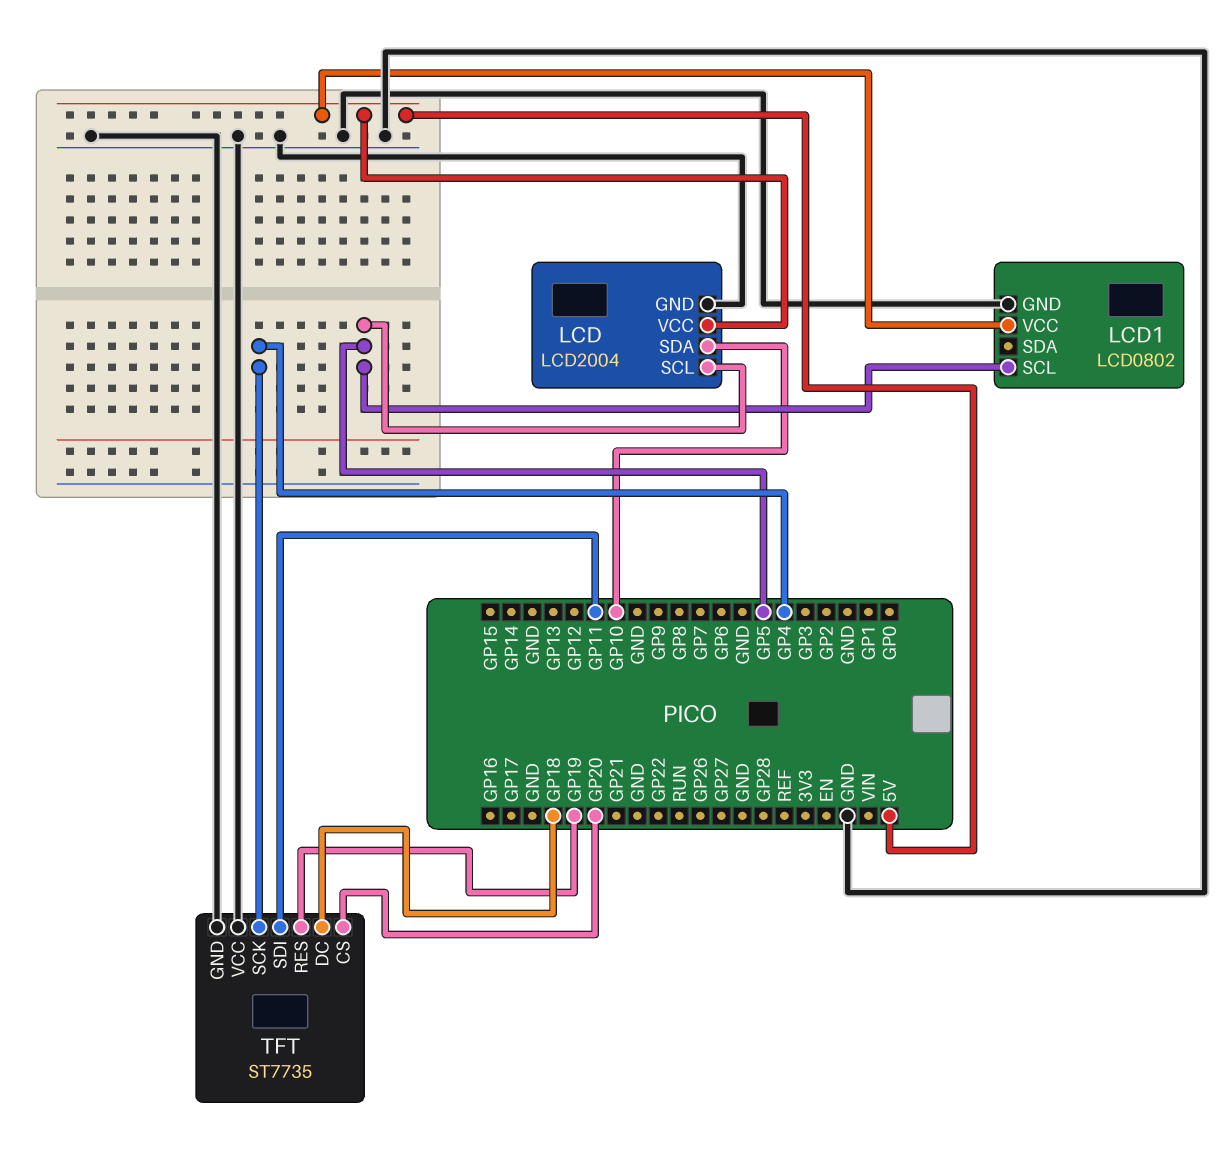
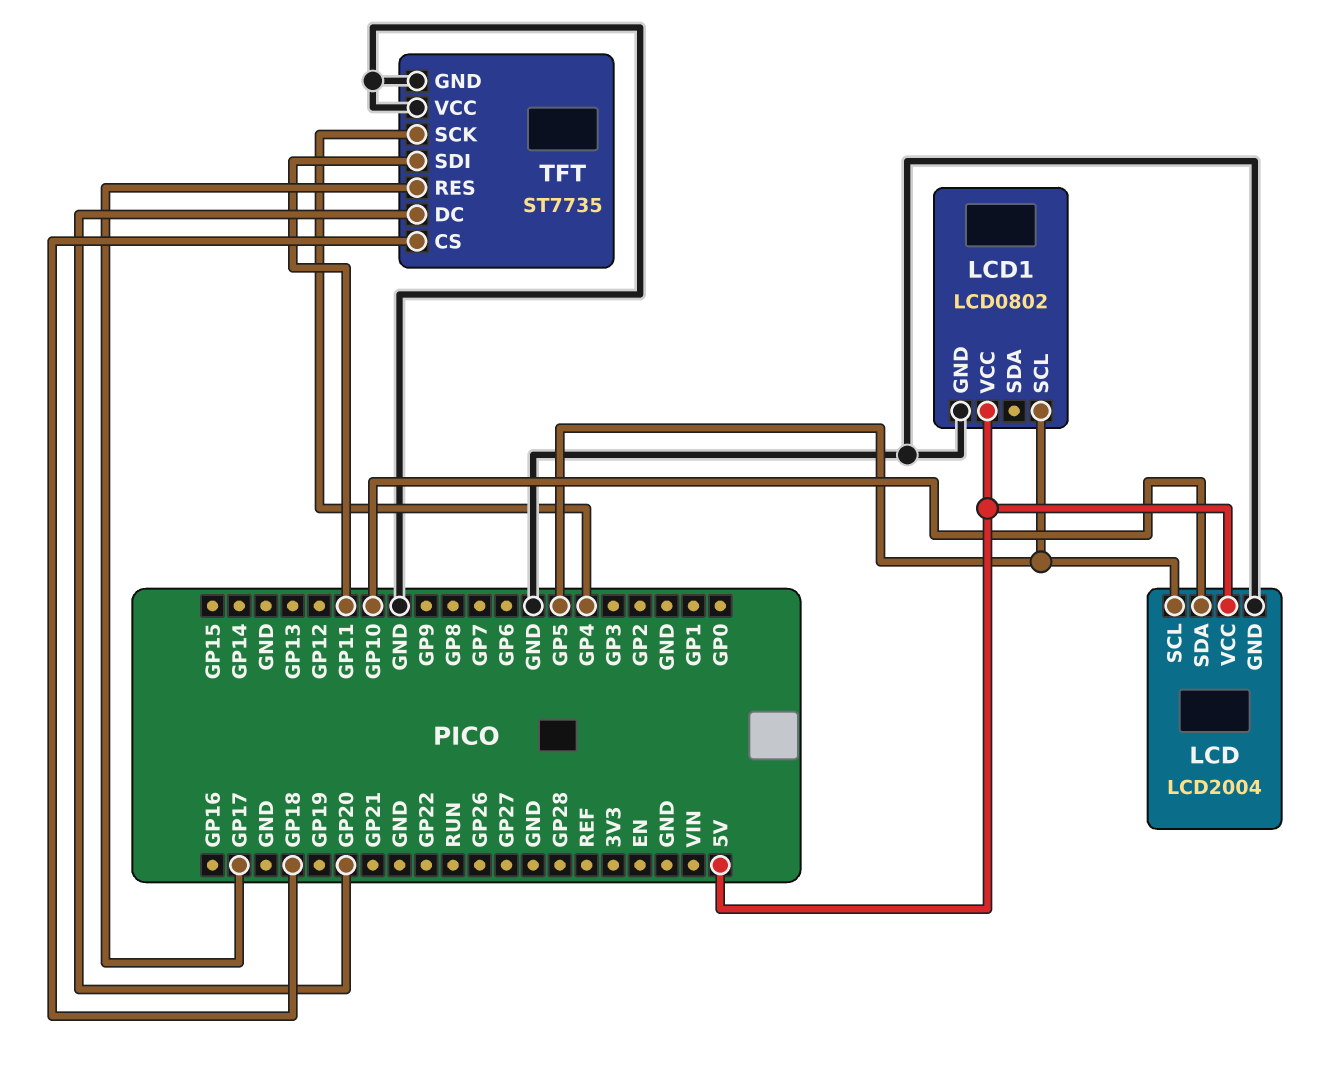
TFT pin CS: GP20 -> GP18
TFT pin DC: GP18 -> GP20
TFT pin RES: GP19 -> GP17

